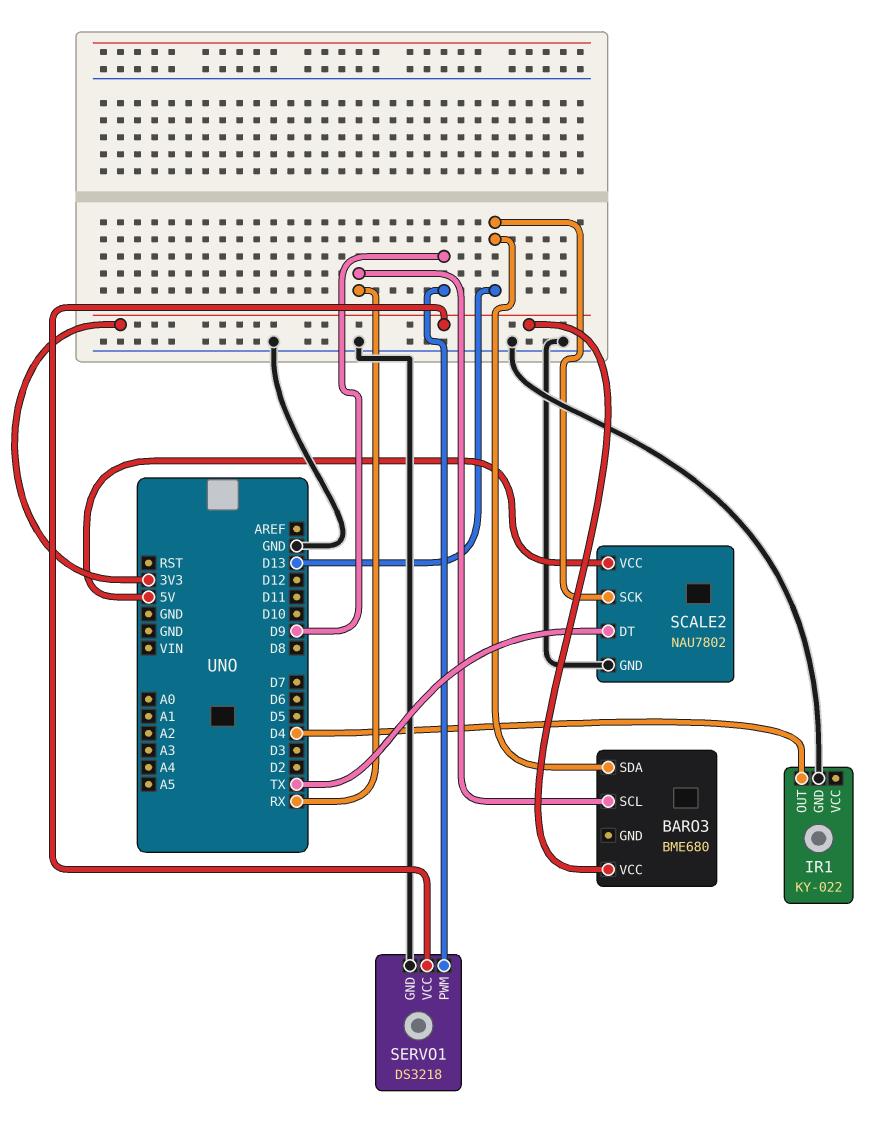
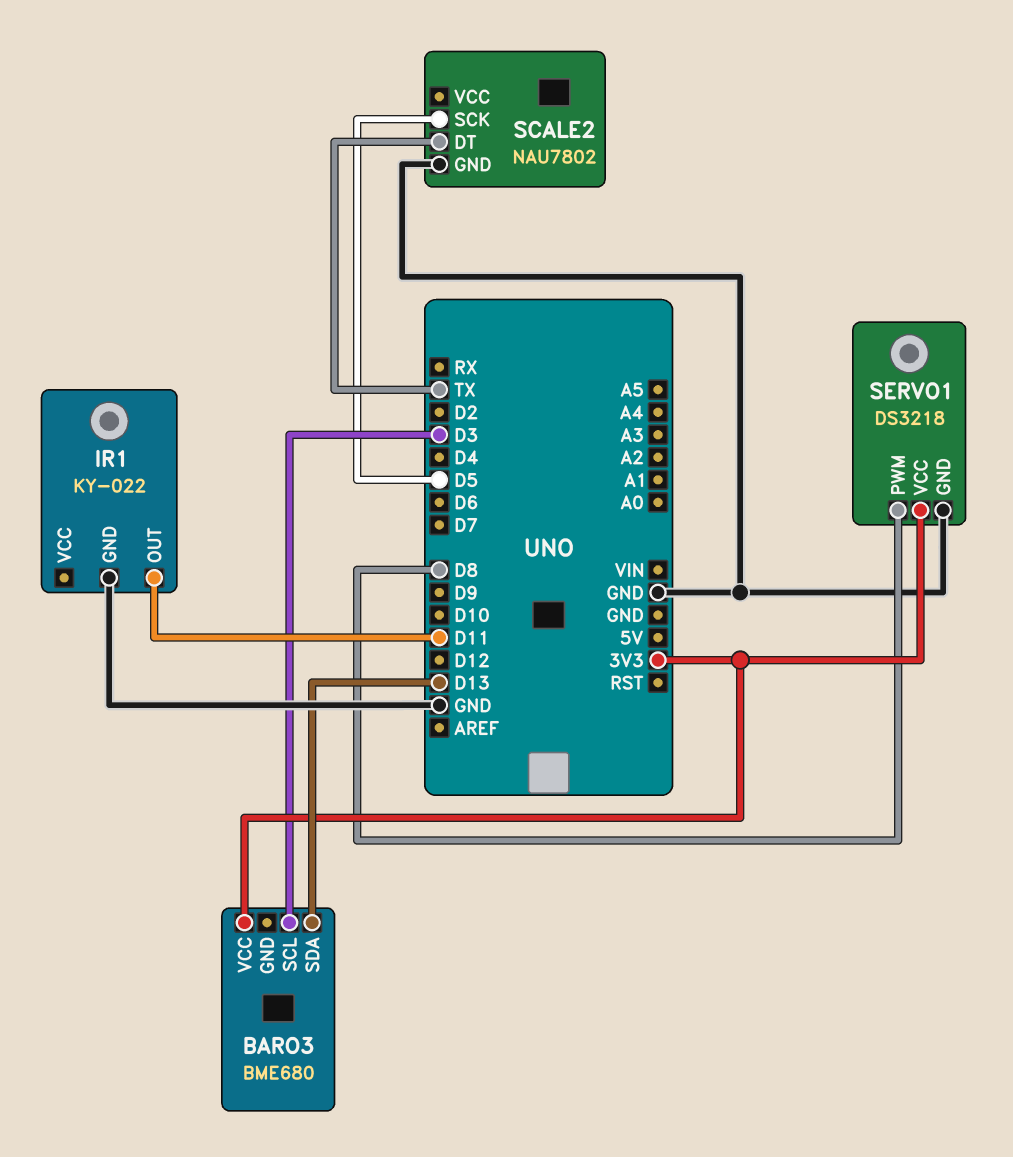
BARO3 pin SCL: RX -> D3
IR1 pin OUT: D4 -> D11
SCALE2 pin SCK: D13 -> D5
SCALE2 pin VCC: 5V -> none
SERVO1 pin PWM: D9 -> D8

